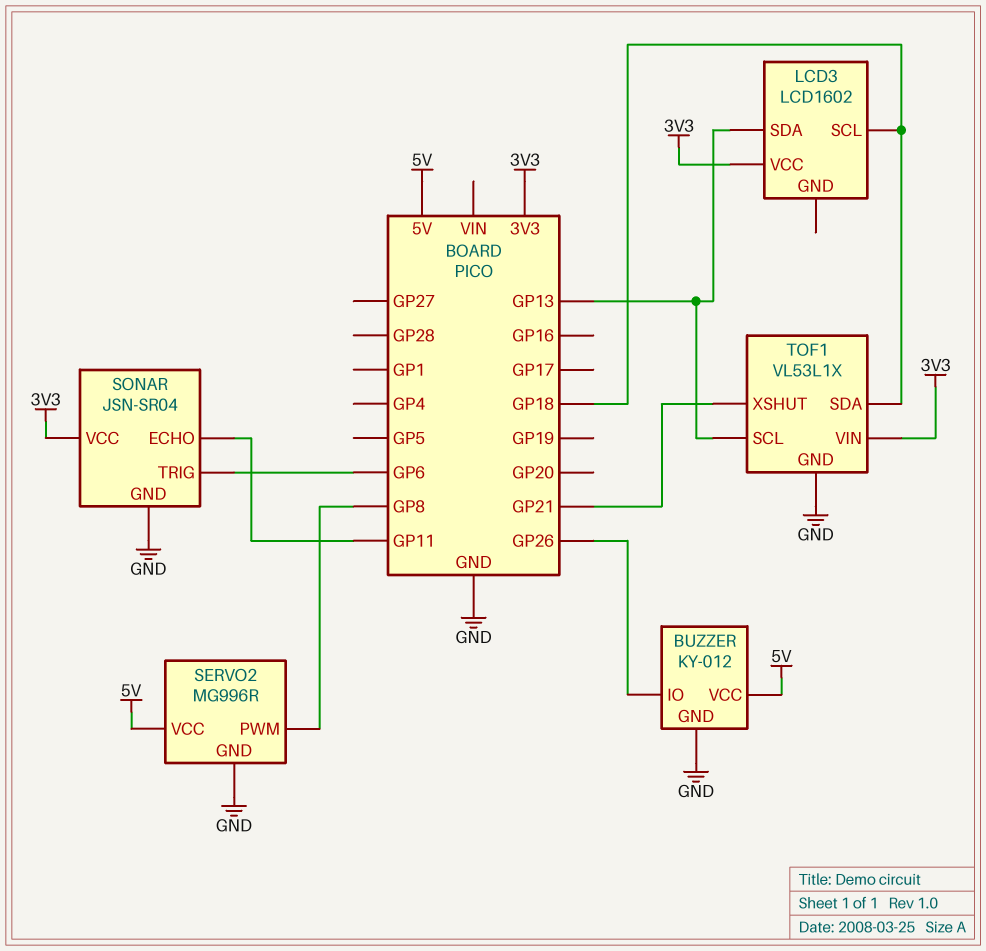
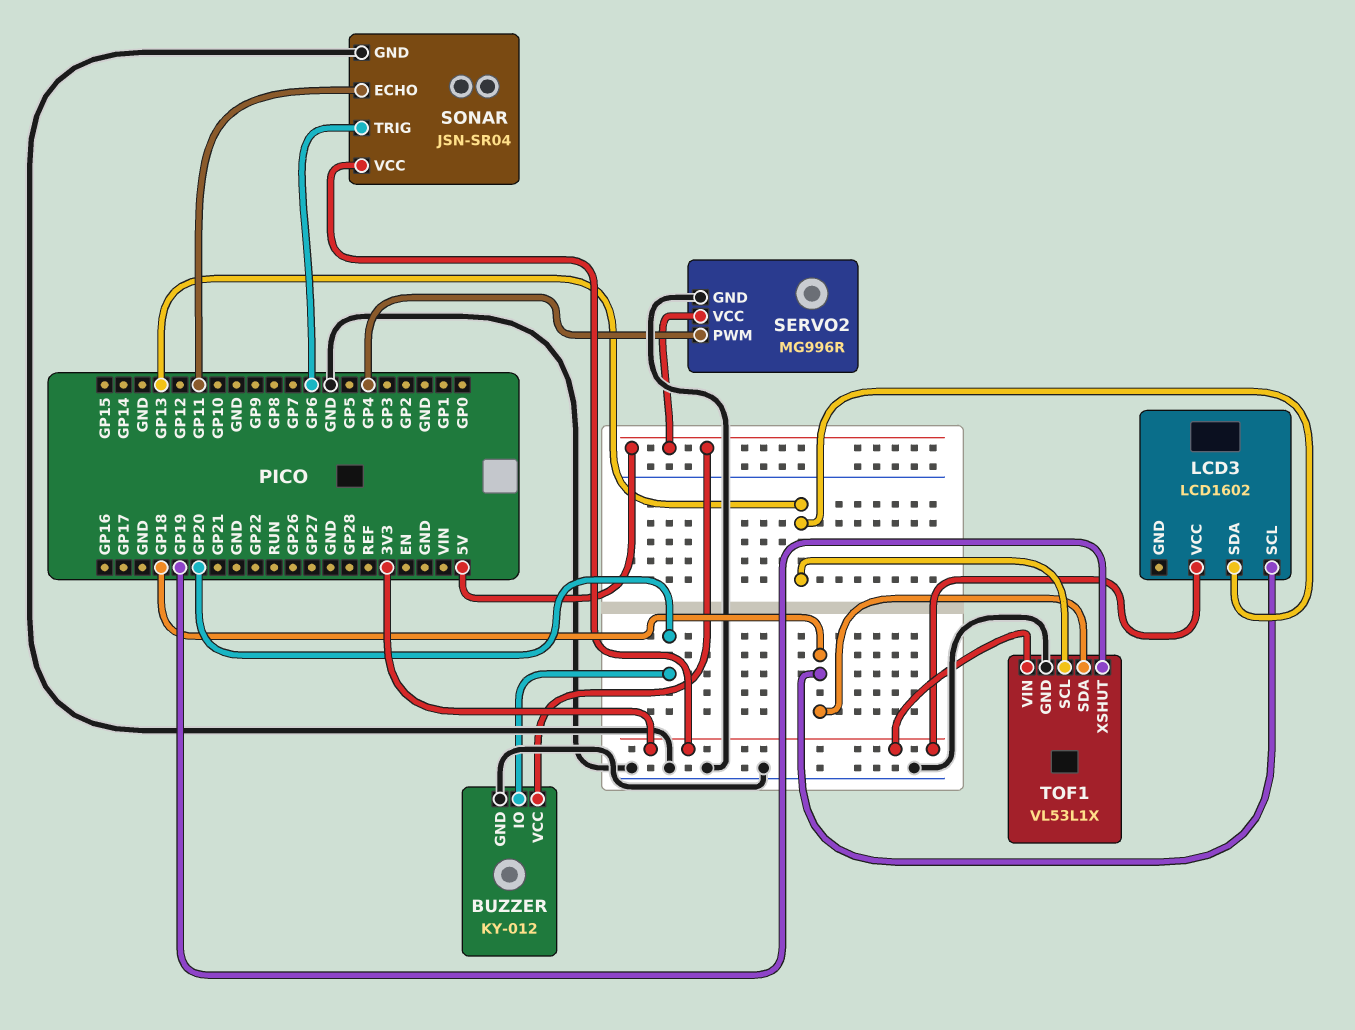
BUZZER pin IO: GP26 -> GP20
SERVO2 pin PWM: GP8 -> GP4
TOF1 pin XSHUT: GP21 -> GP19

